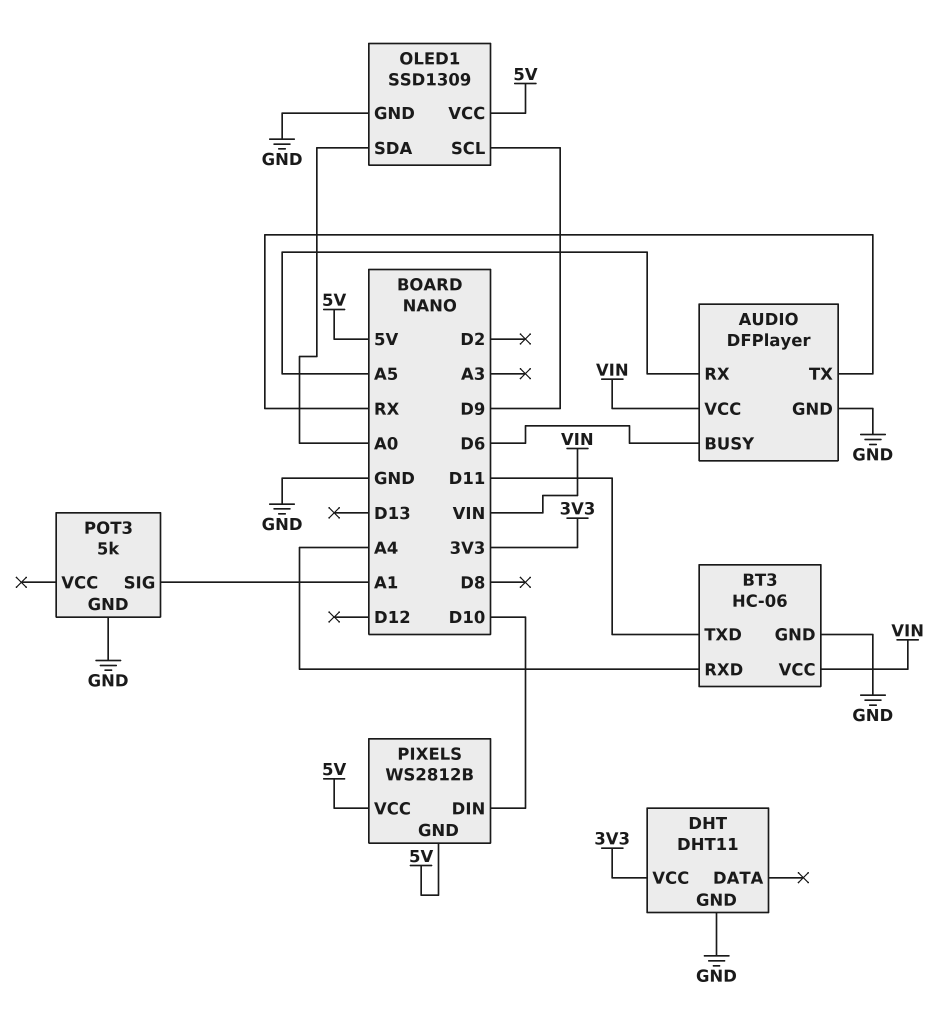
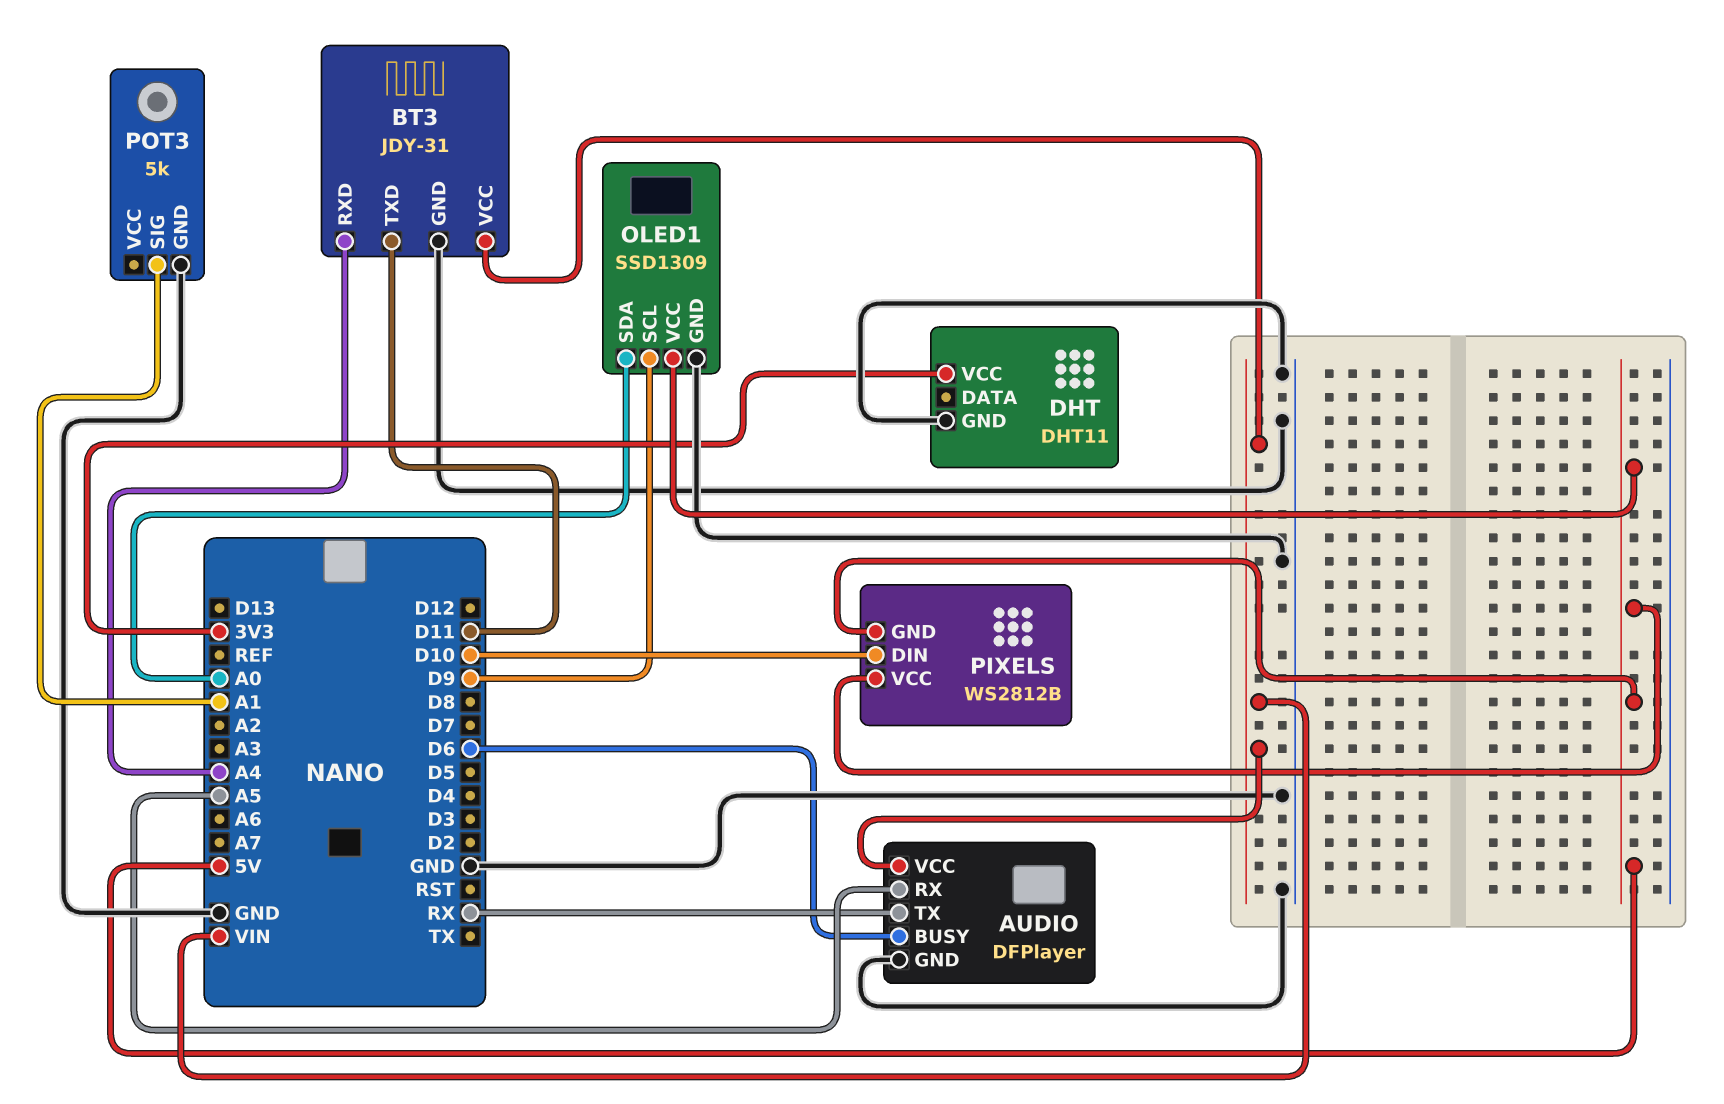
BT3: HC-06 -> JDY-31

